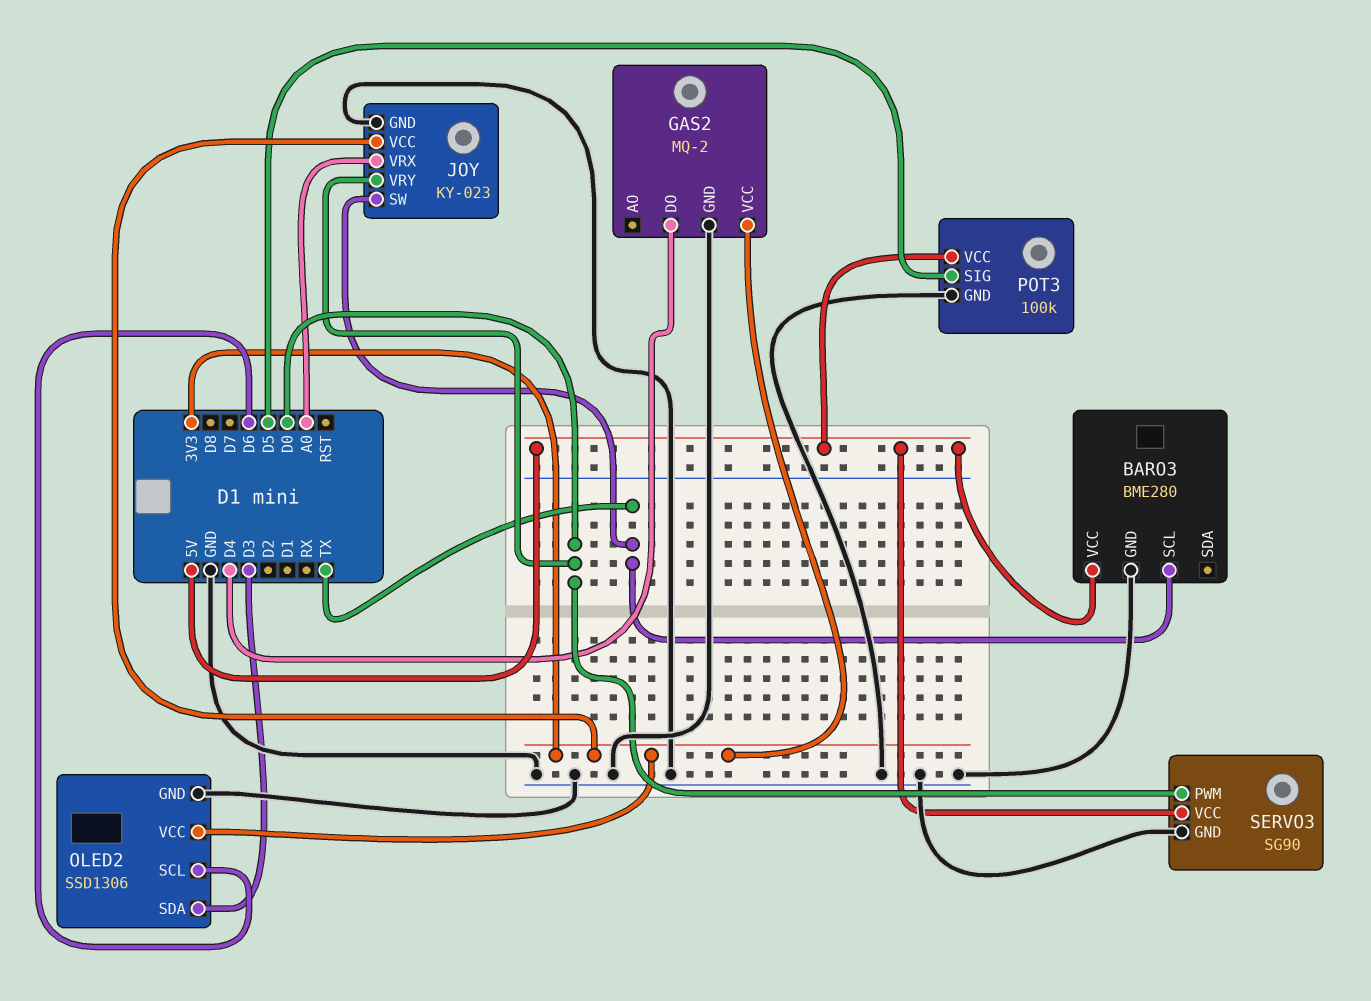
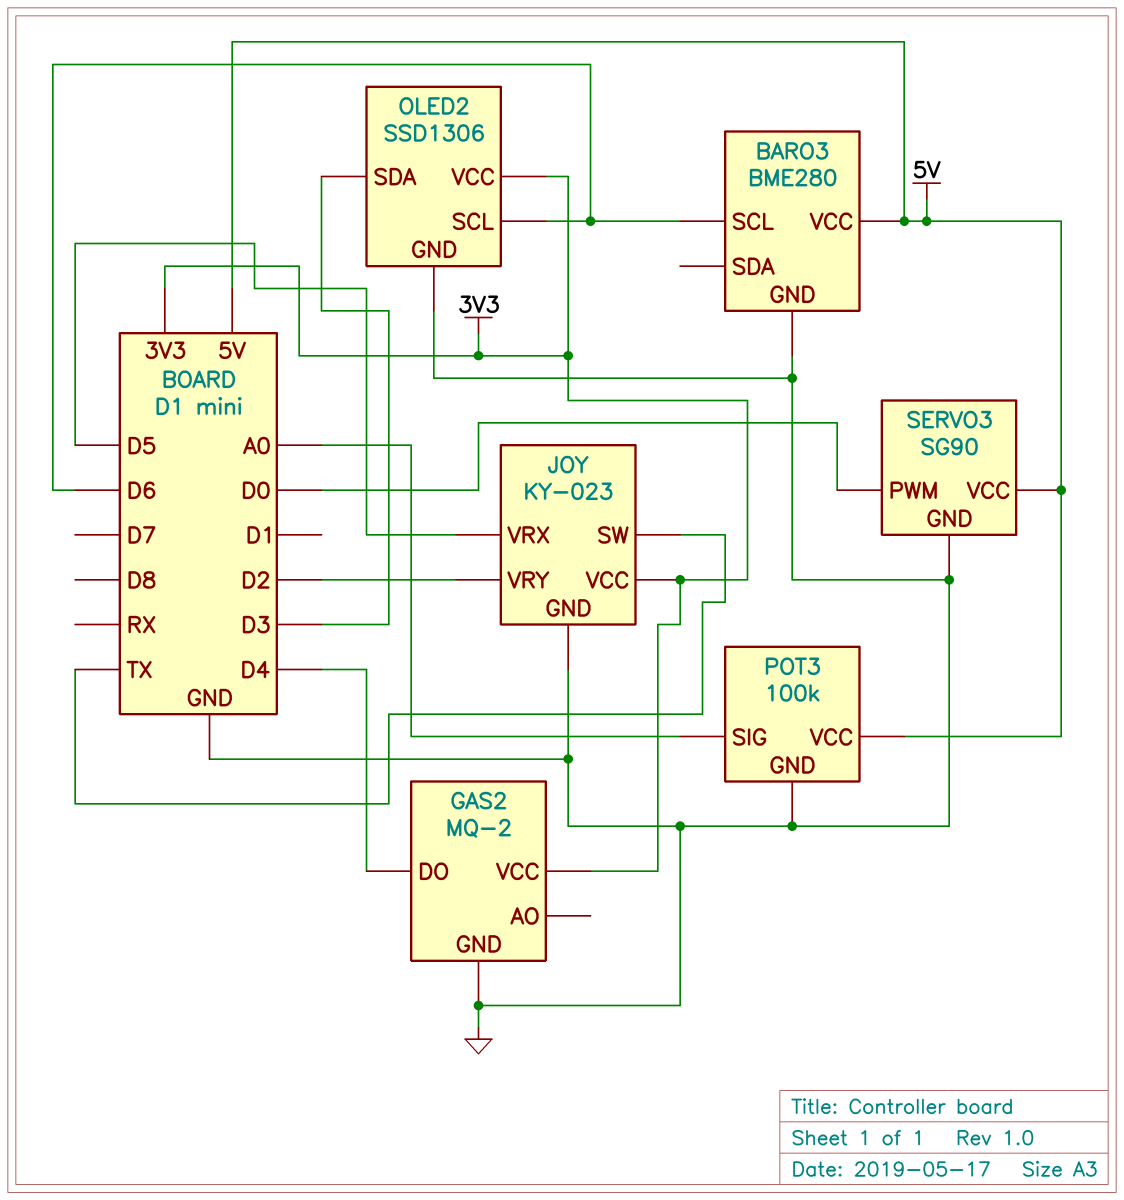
BARO3 pin SCL: TX -> D6
JOY pin VRX: A0 -> D5
JOY pin VRY: D0 -> D2
POT3 pin SIG: D5 -> A0

